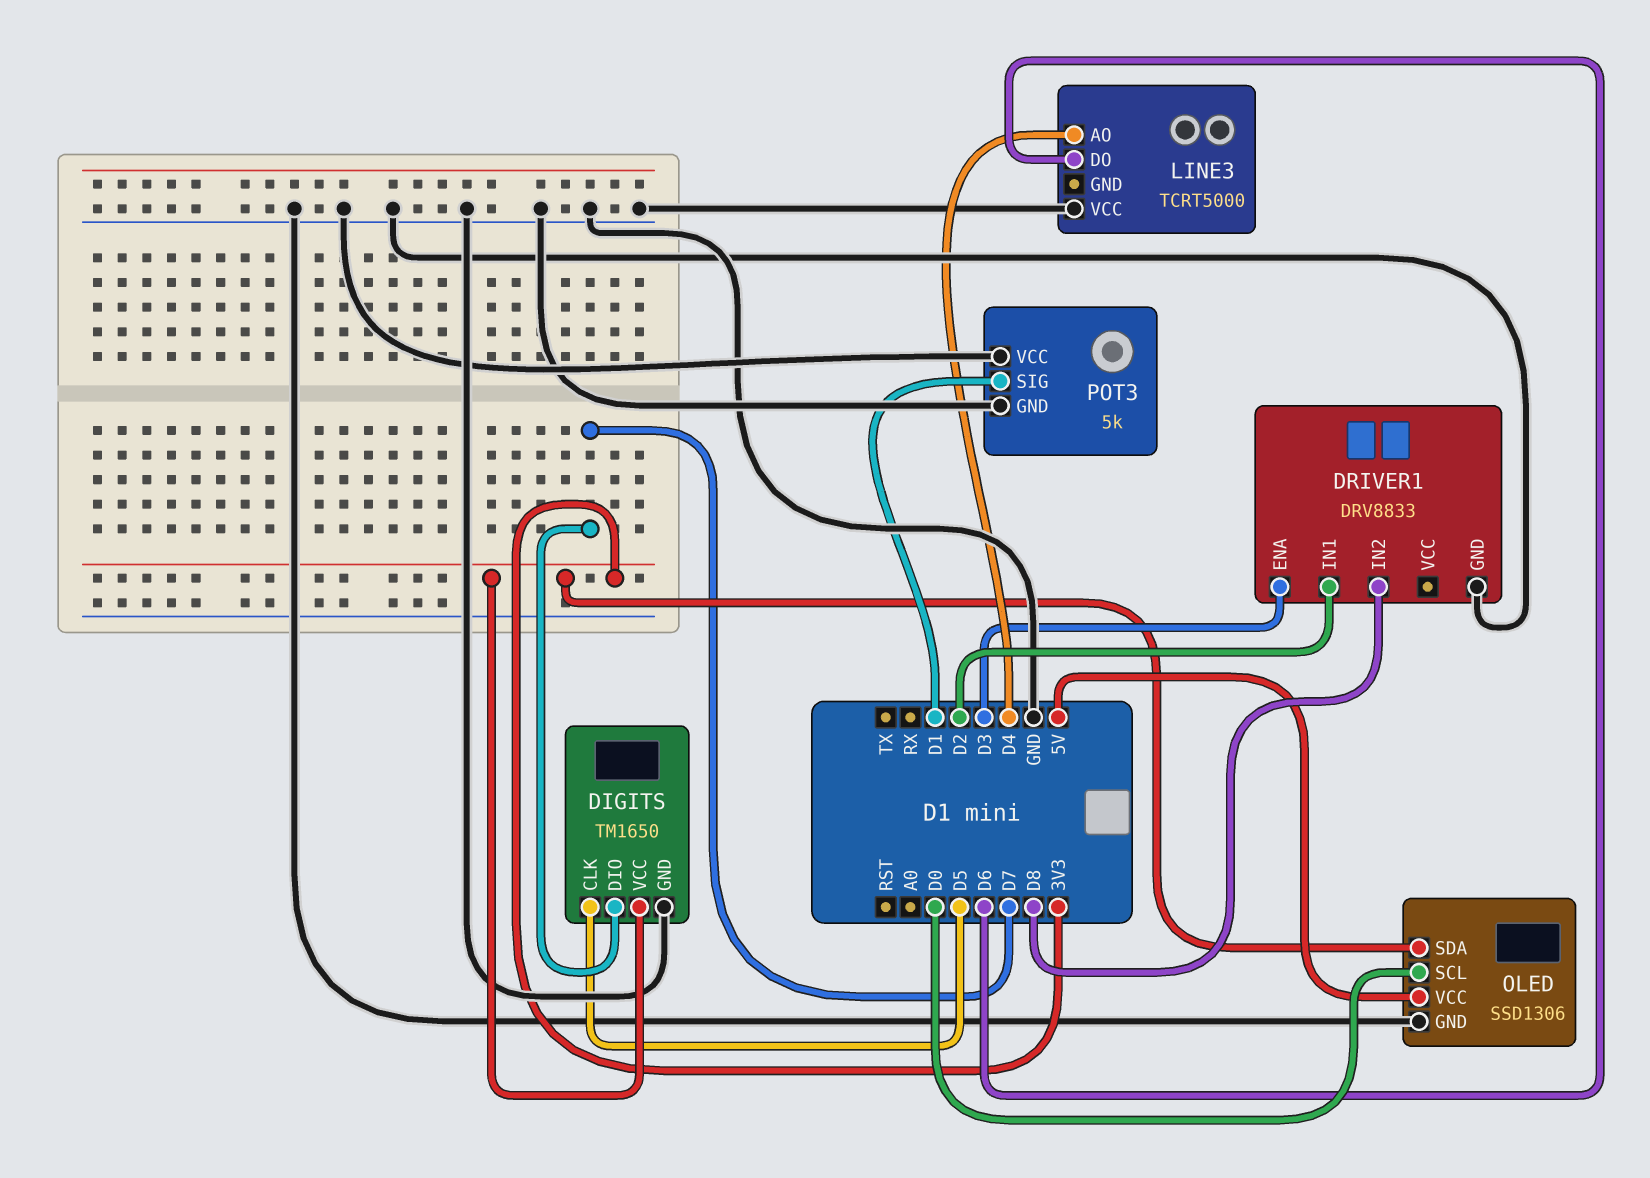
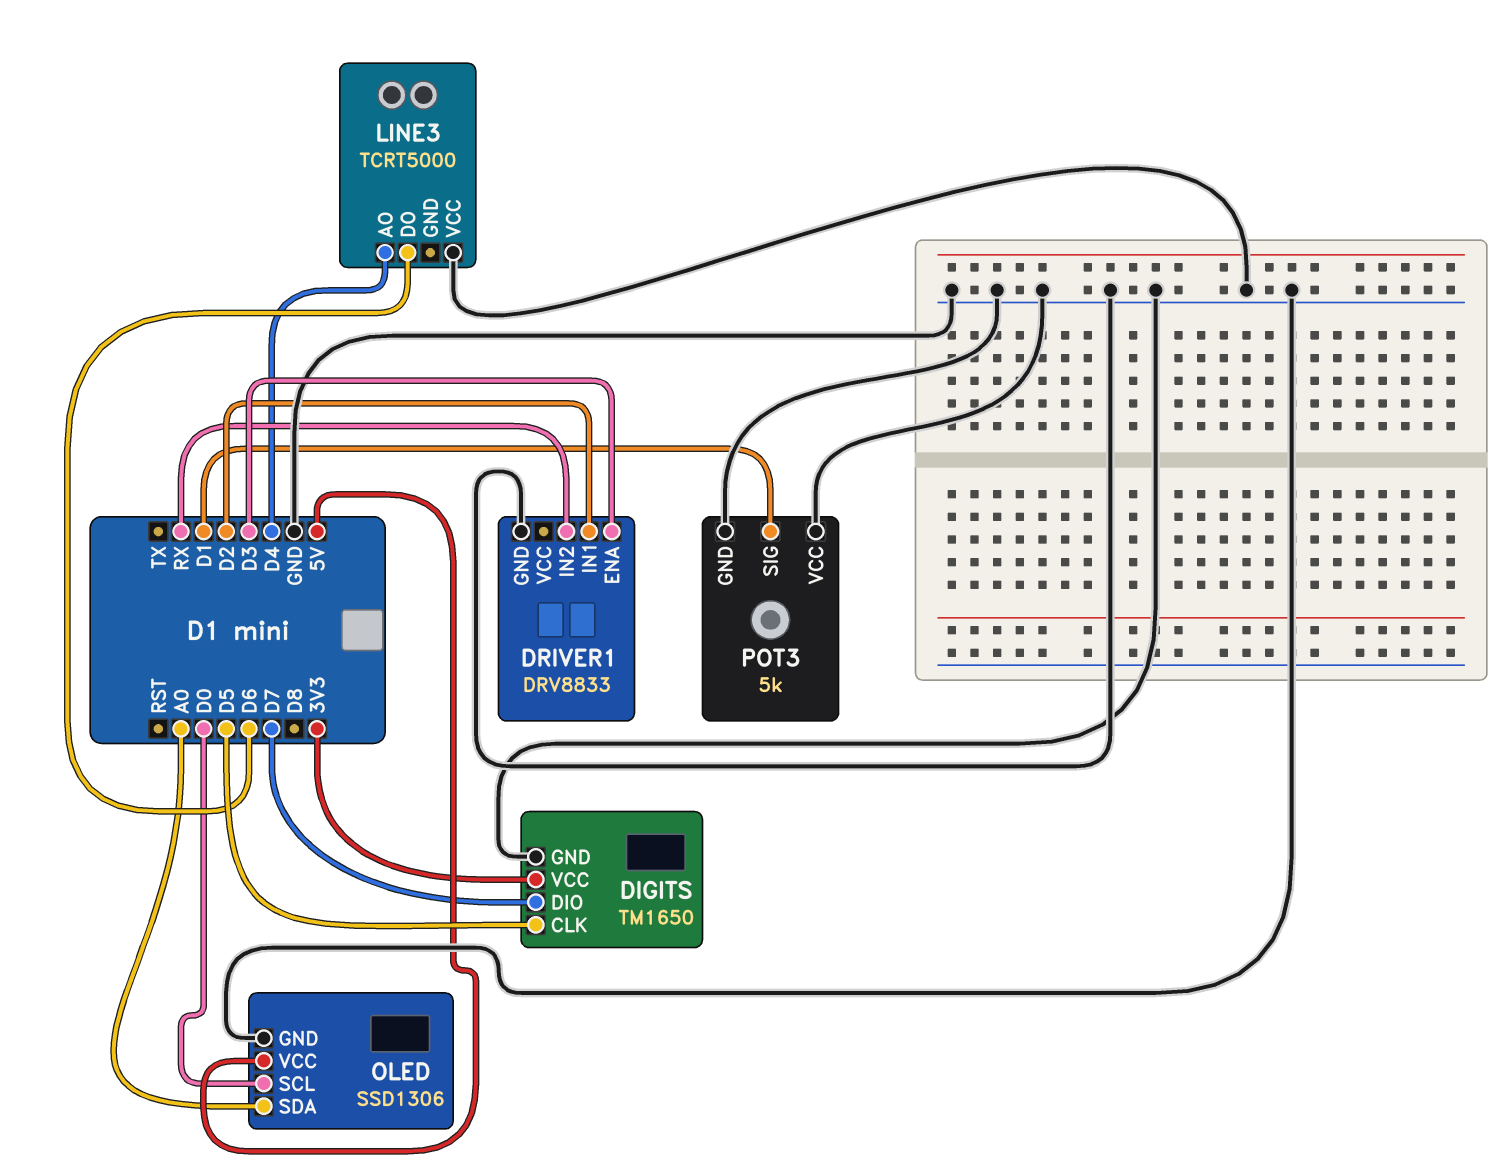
DRIVER1 pin IN2: D8 -> RX
OLED pin SDA: 3V3 -> A0

